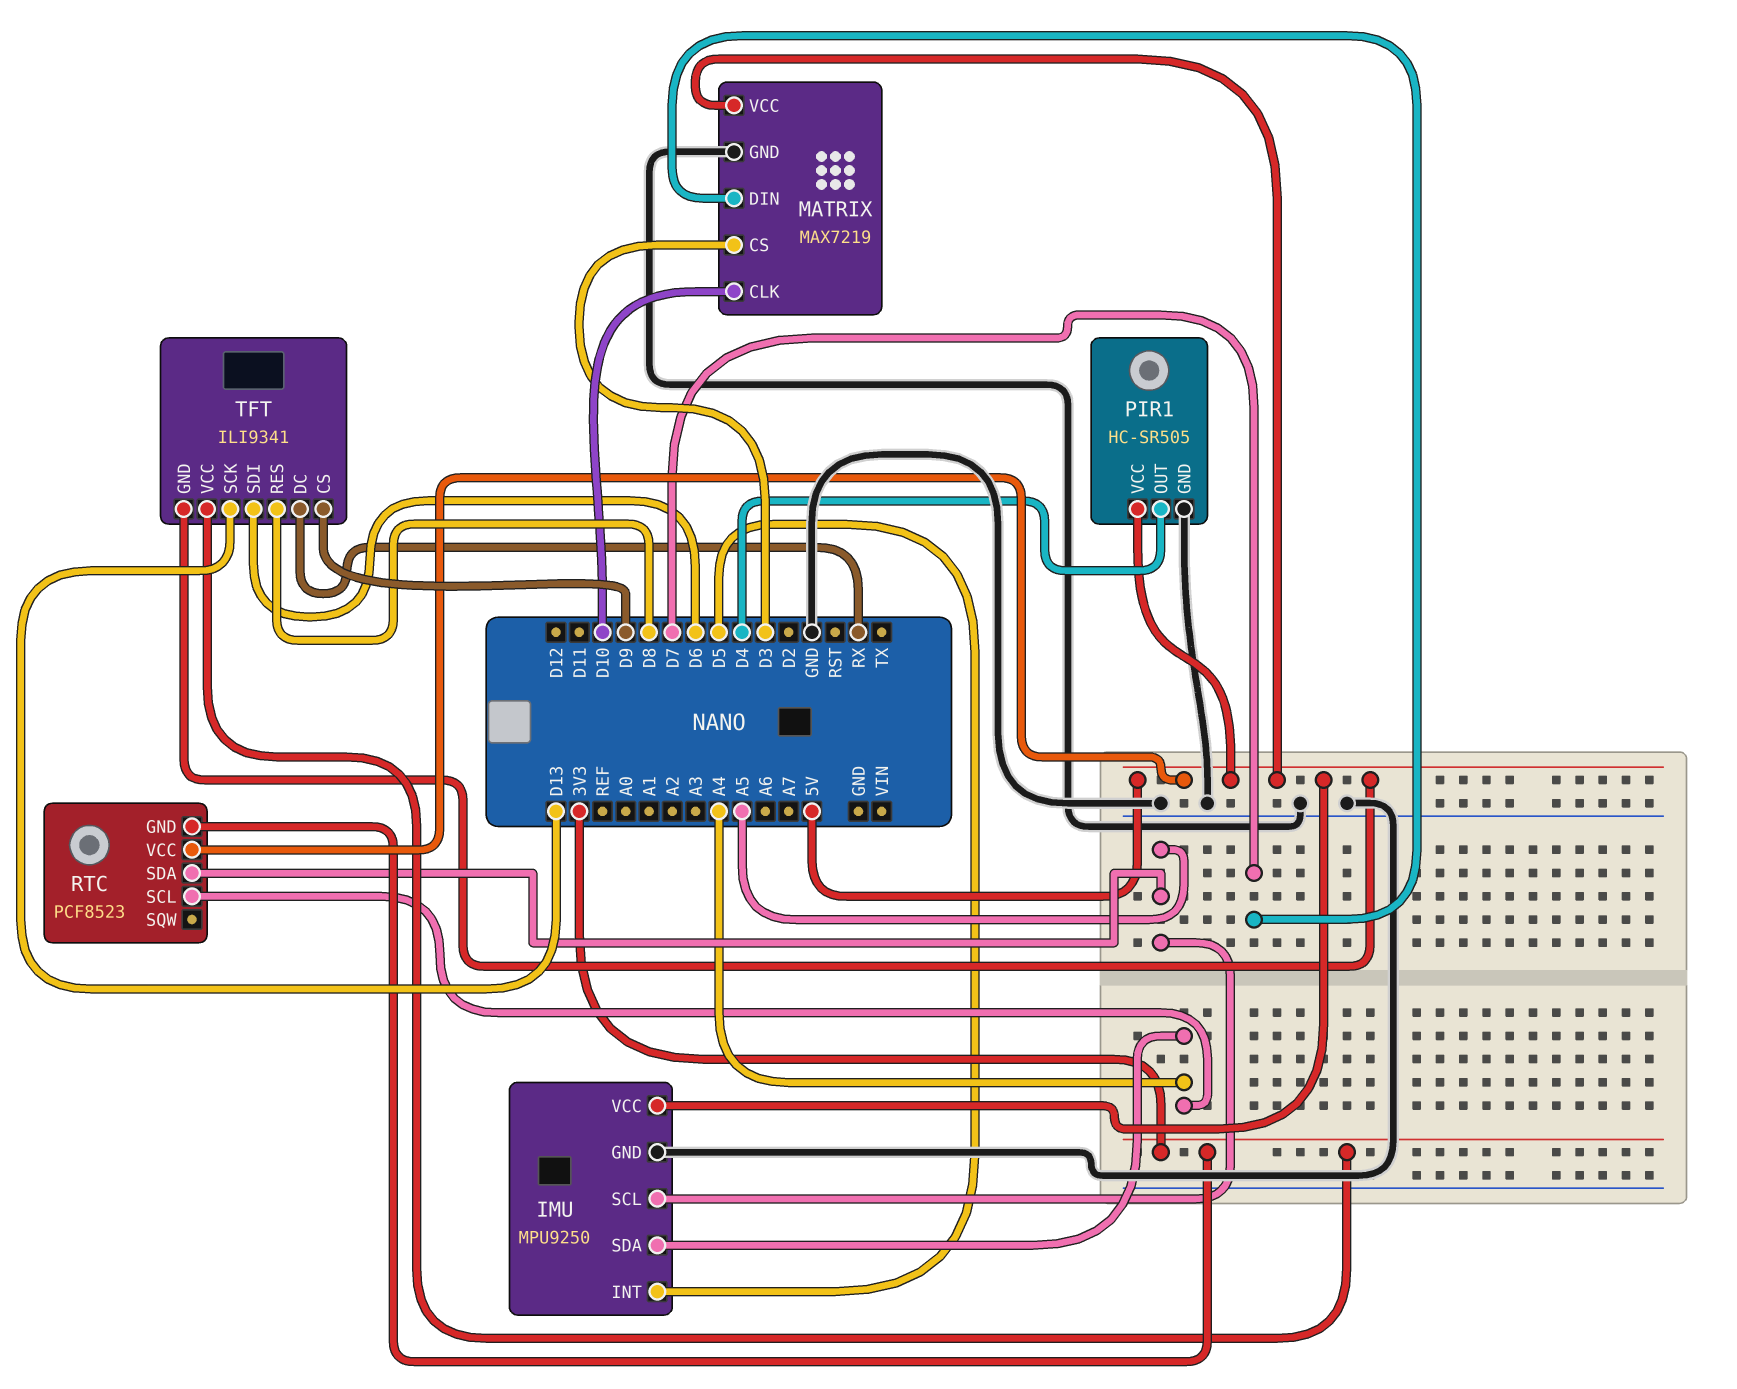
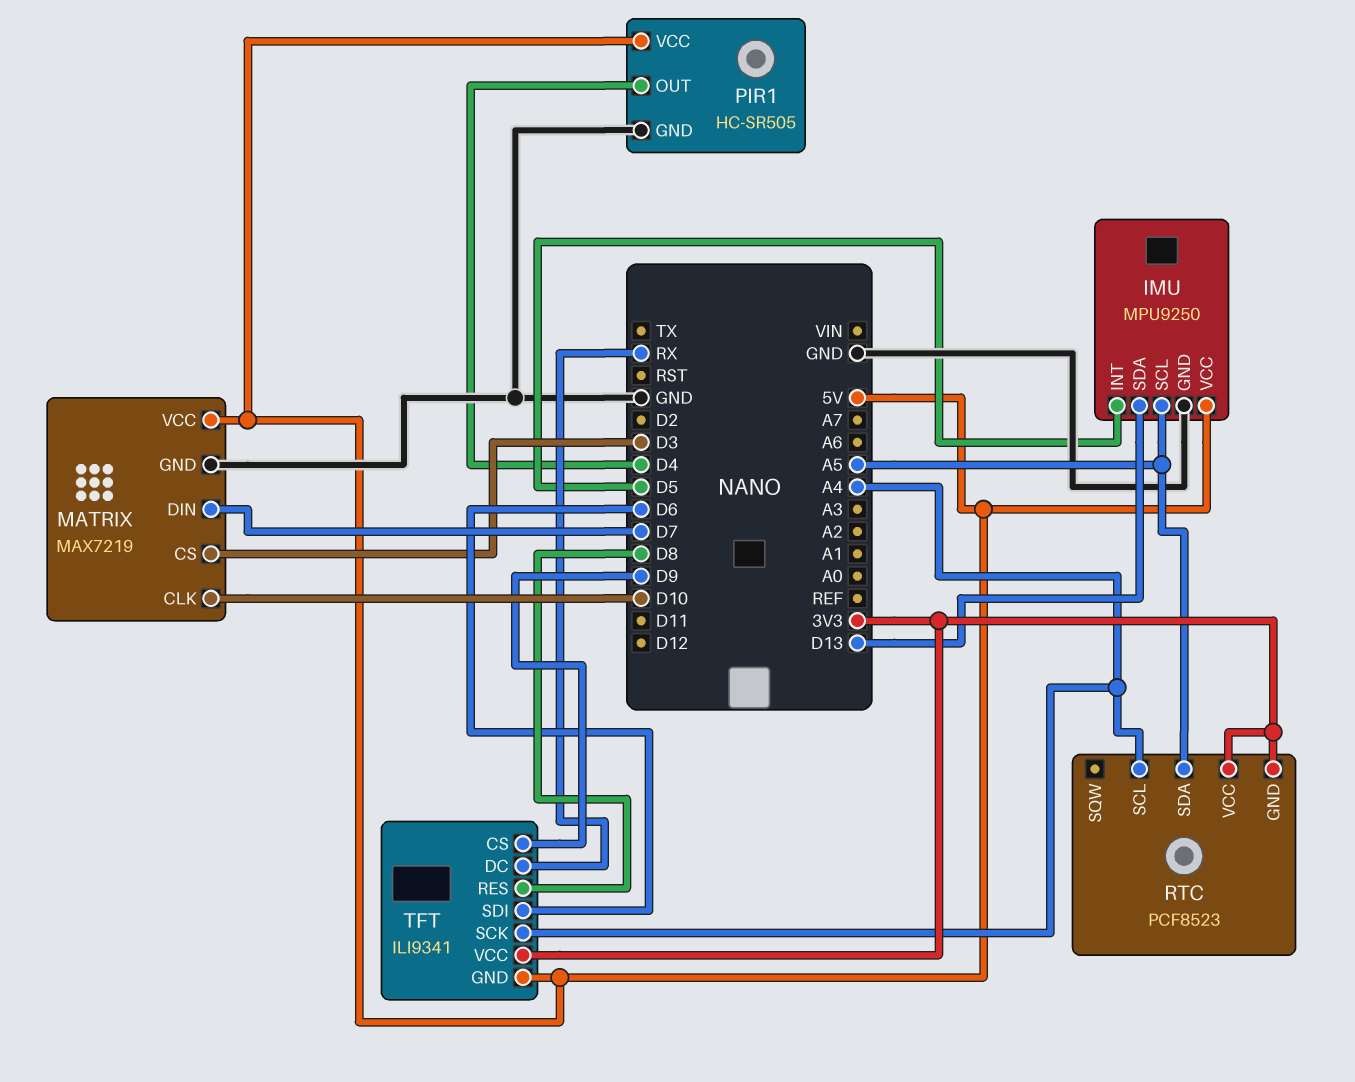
IMU pin SDA: A4 -> D13
RTC pin VCC: 5V -> 3V3
TFT pin SCK: D13 -> A4

